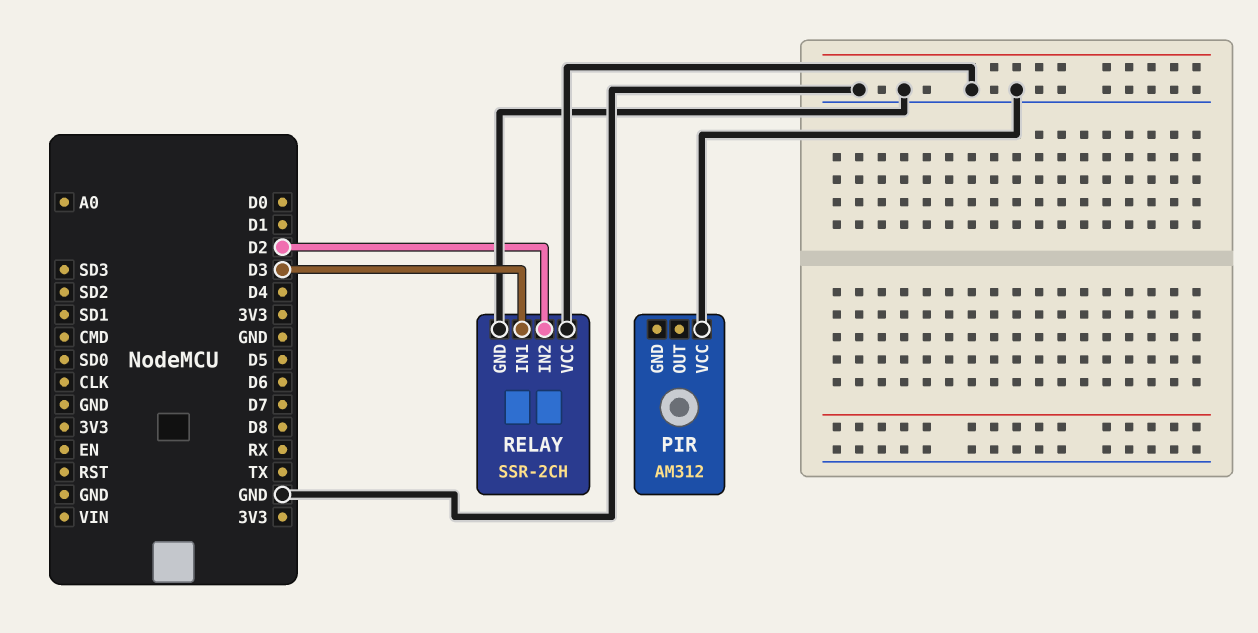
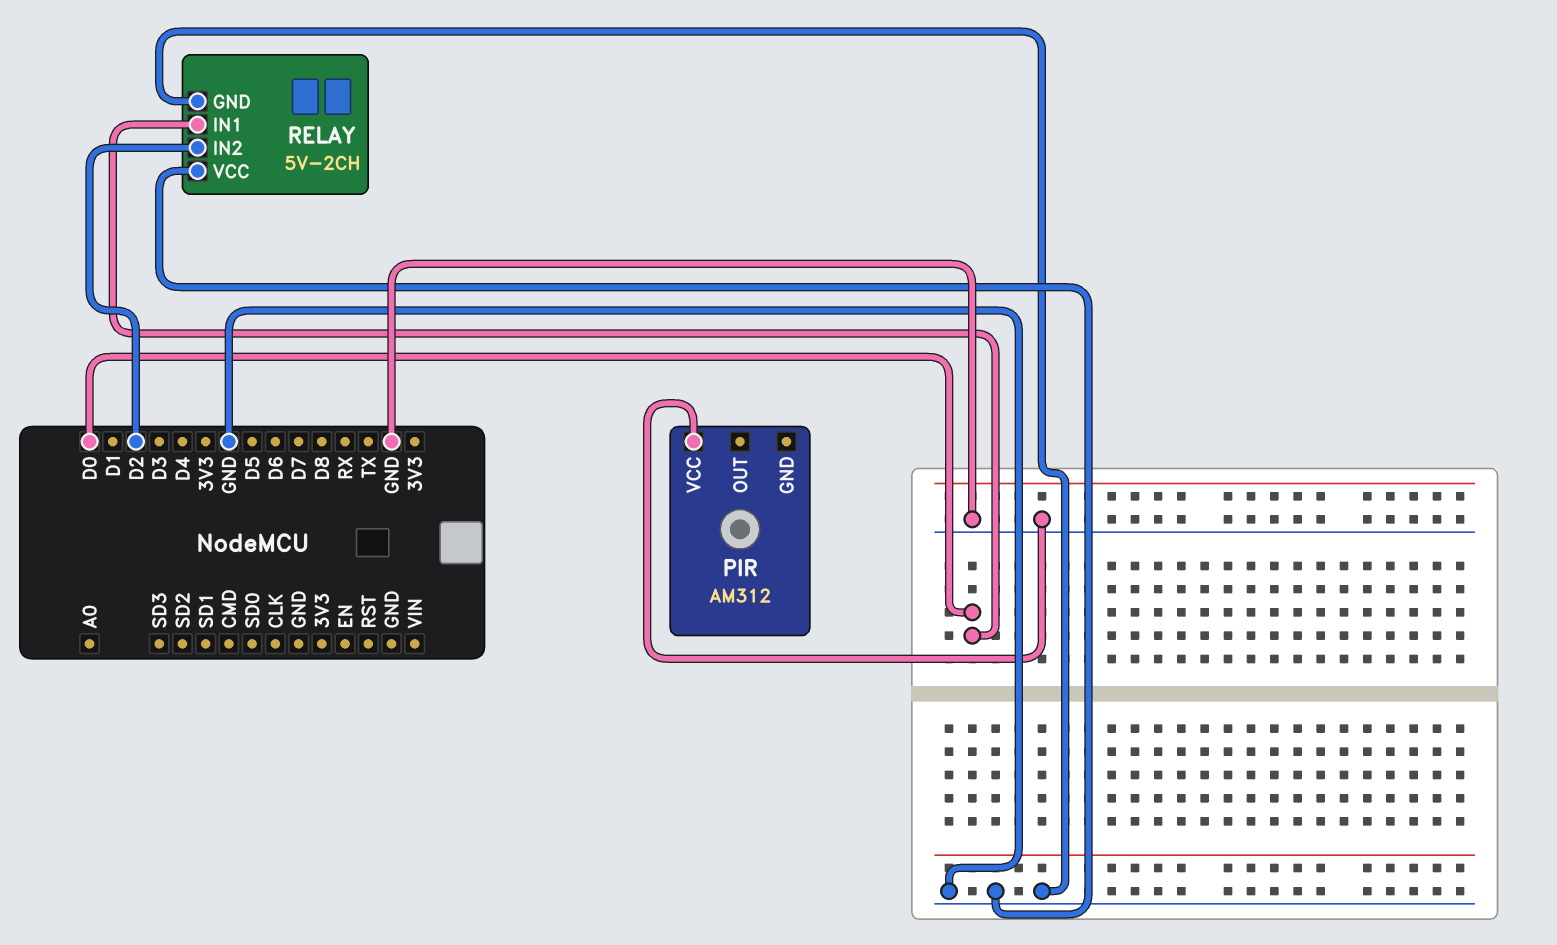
RELAY: SSR-2CH -> 5V-2CH
RELAY pin IN1: D3 -> D0

